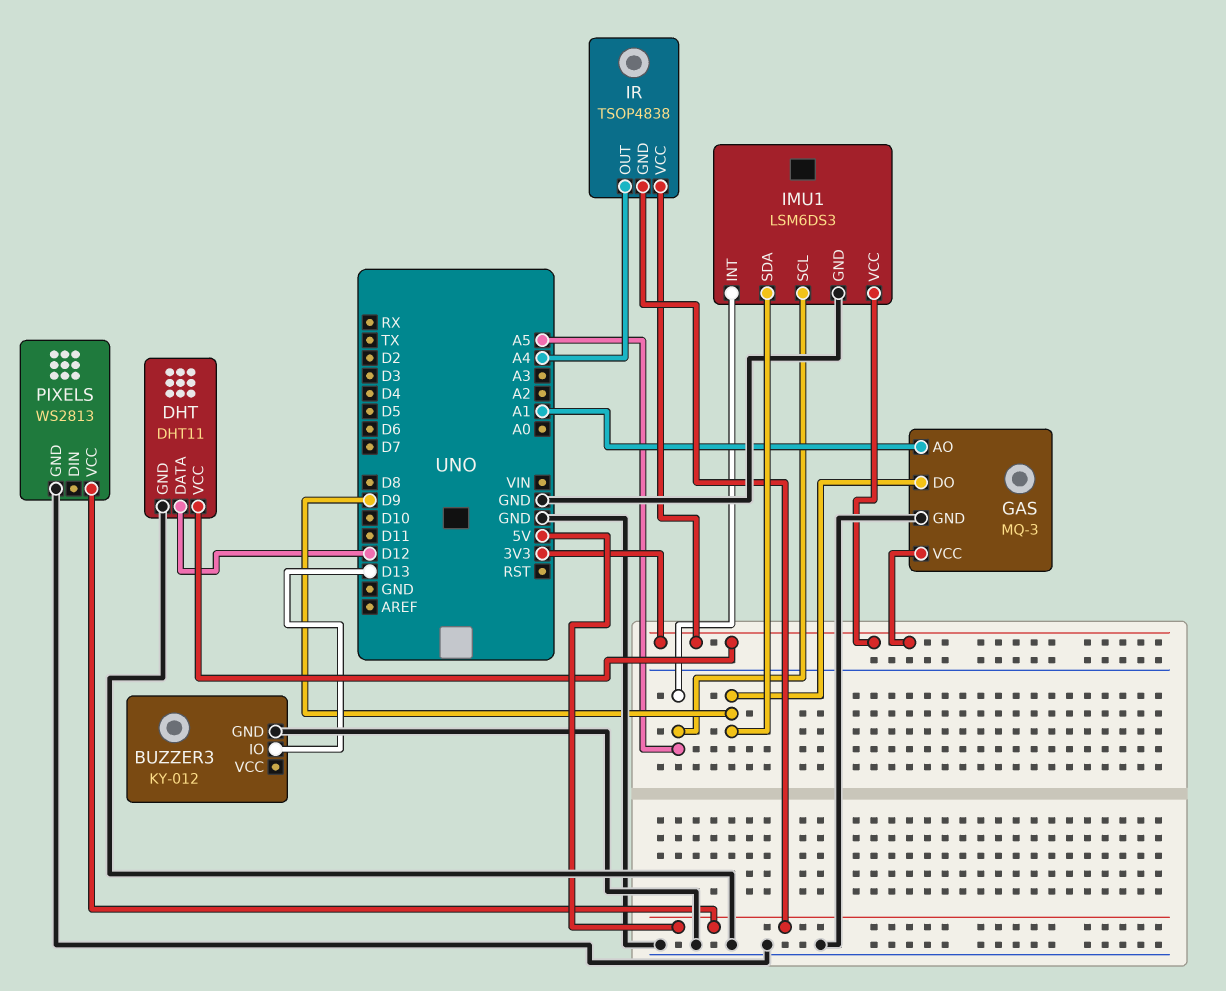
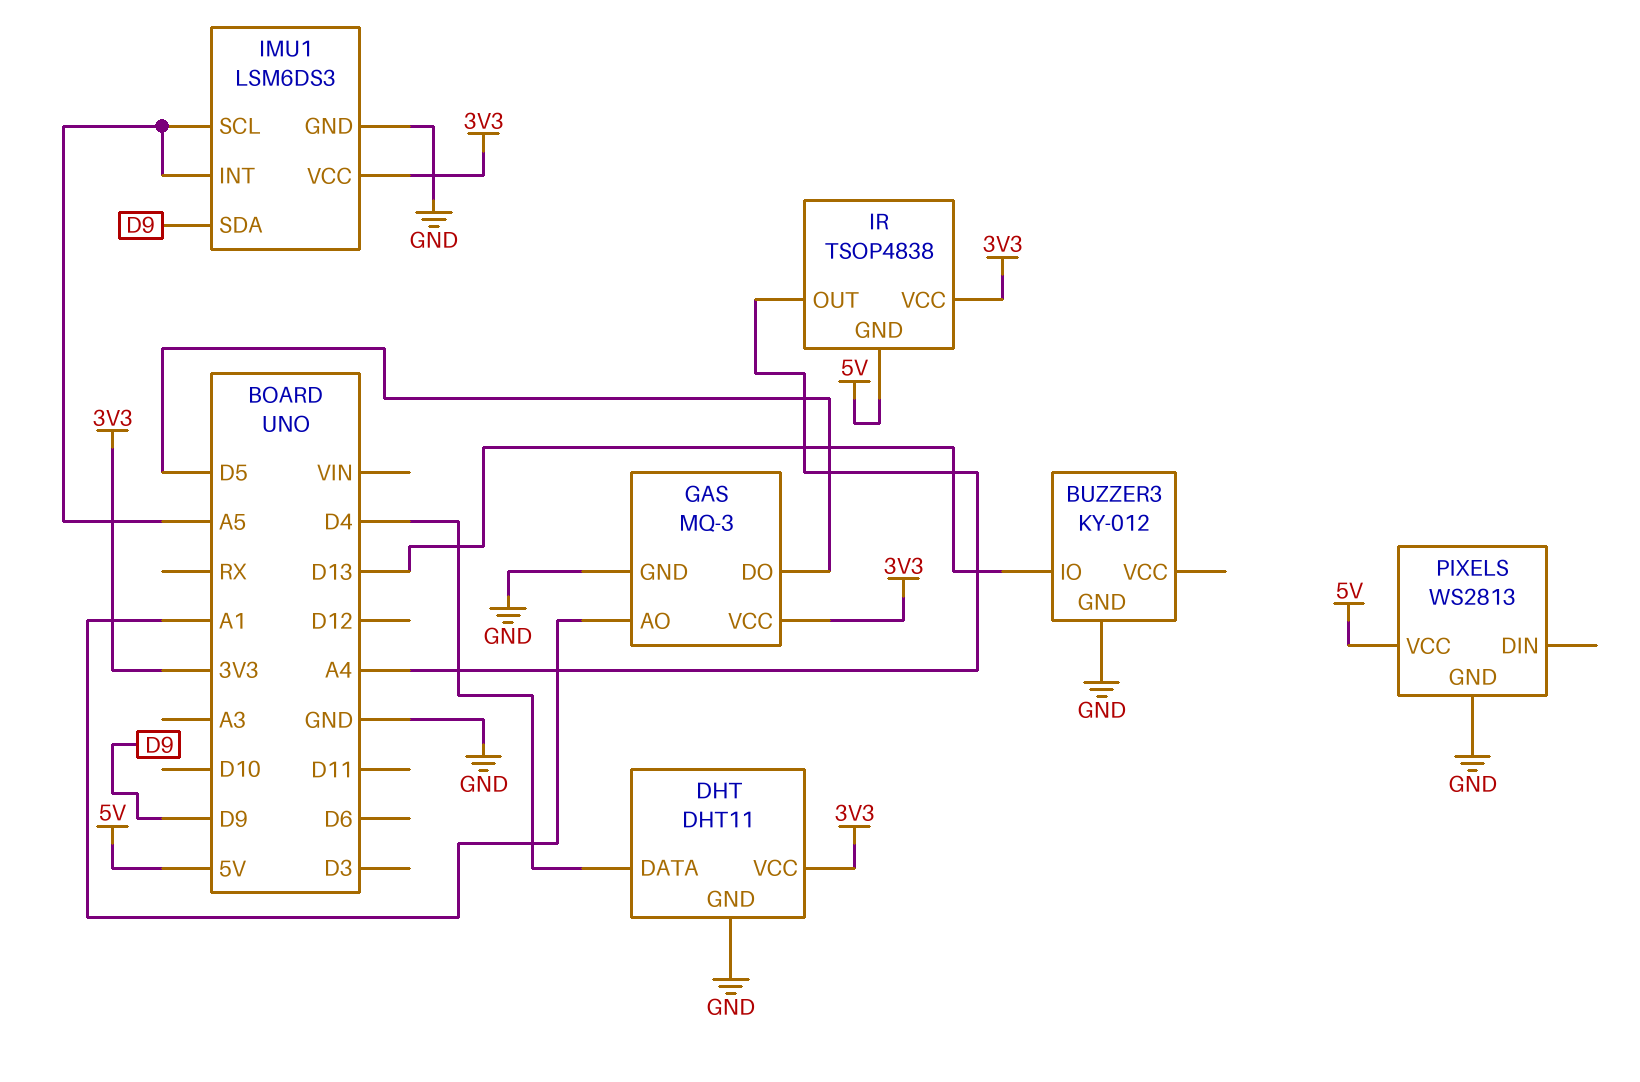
DHT pin DATA: D12 -> D4
GAS pin DO: D9 -> D5

